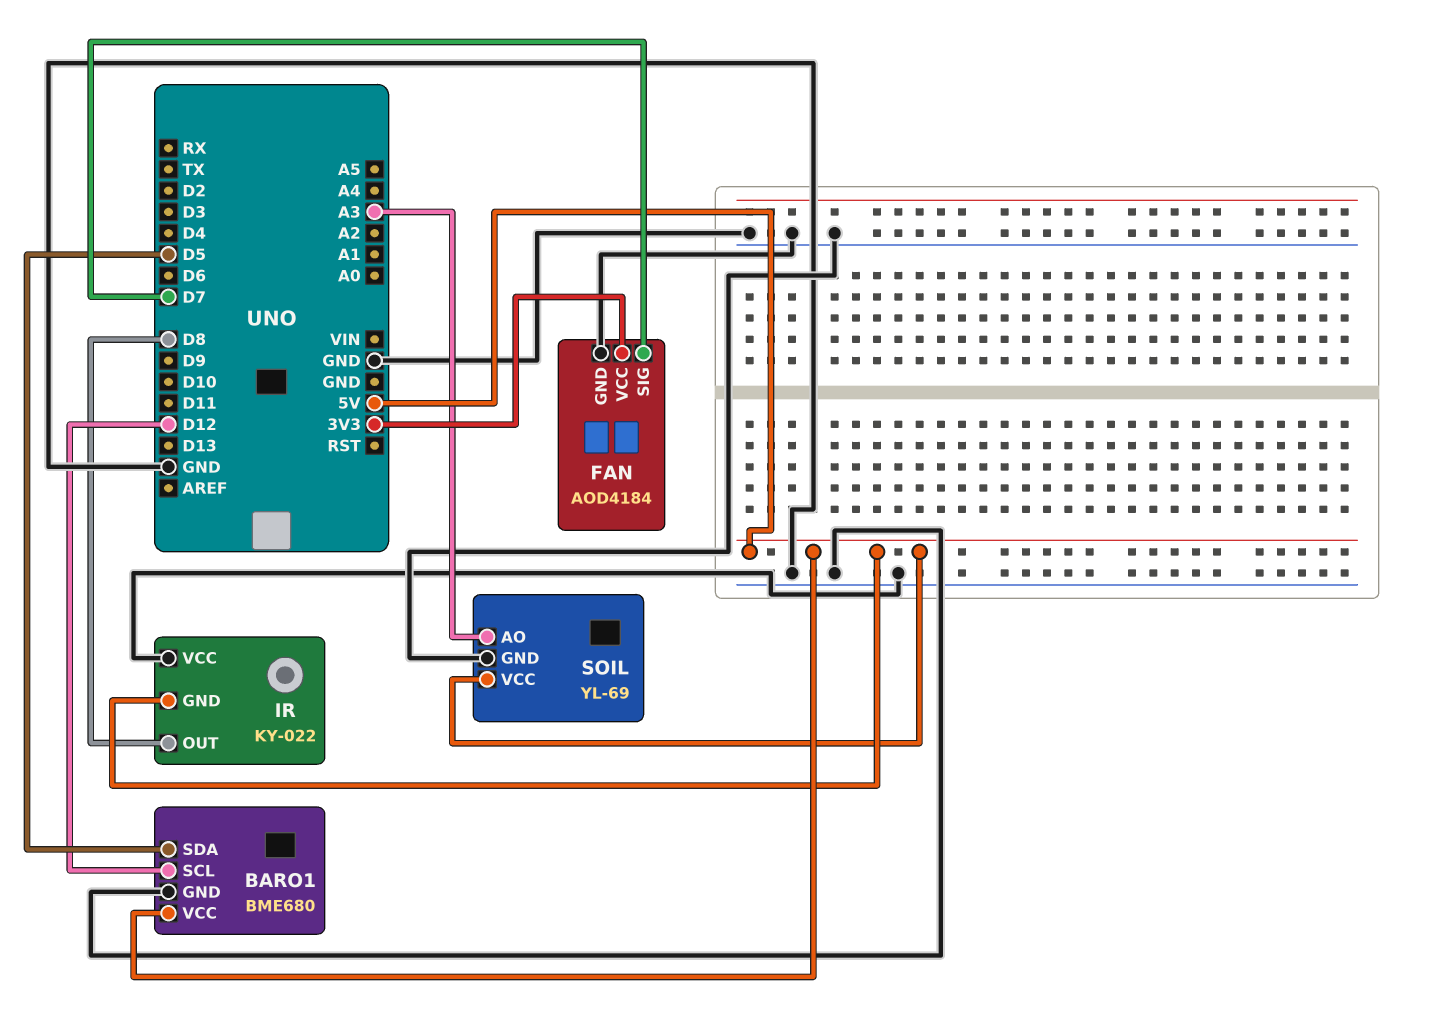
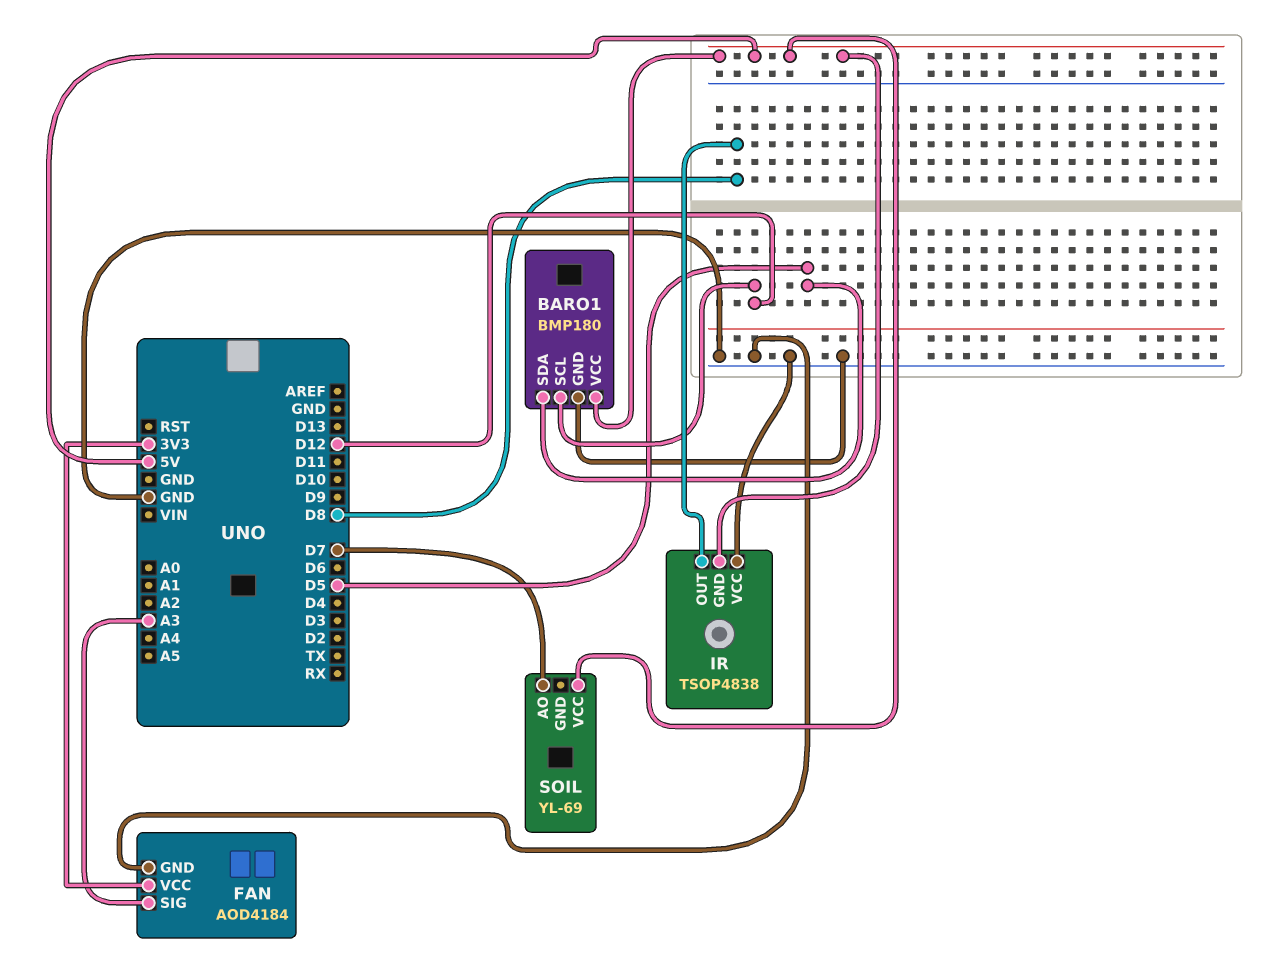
BARO1: BME680 -> BMP180
FAN pin SIG: D7 -> A3
IR: KY-022 -> TSOP4838
SOIL pin AO: A3 -> D7
SOIL pin GND: GND -> none

